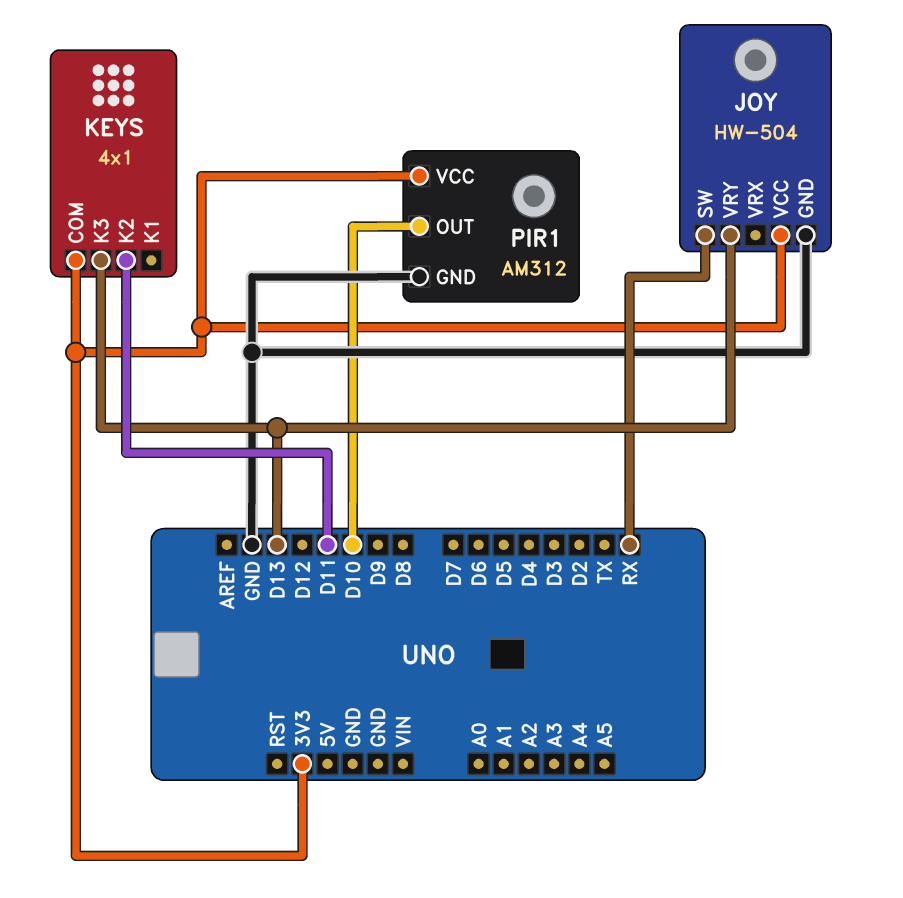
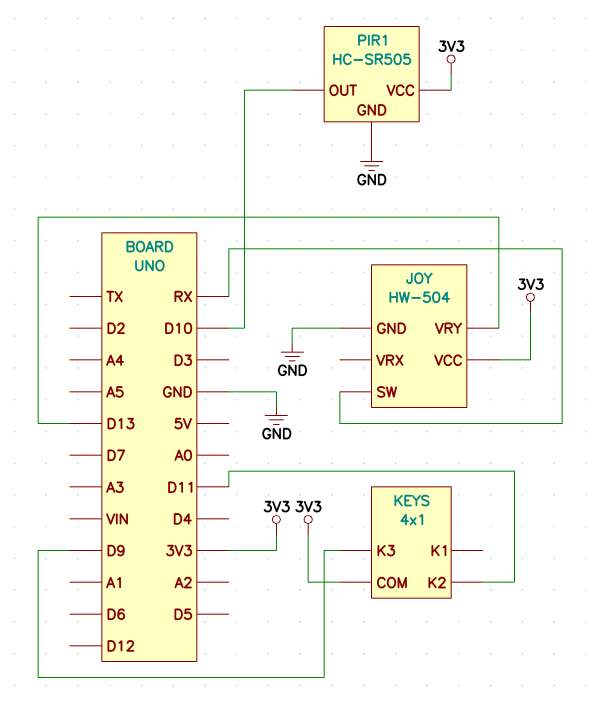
KEYS pin K3: D13 -> D9
PIR1: AM312 -> HC-SR505

